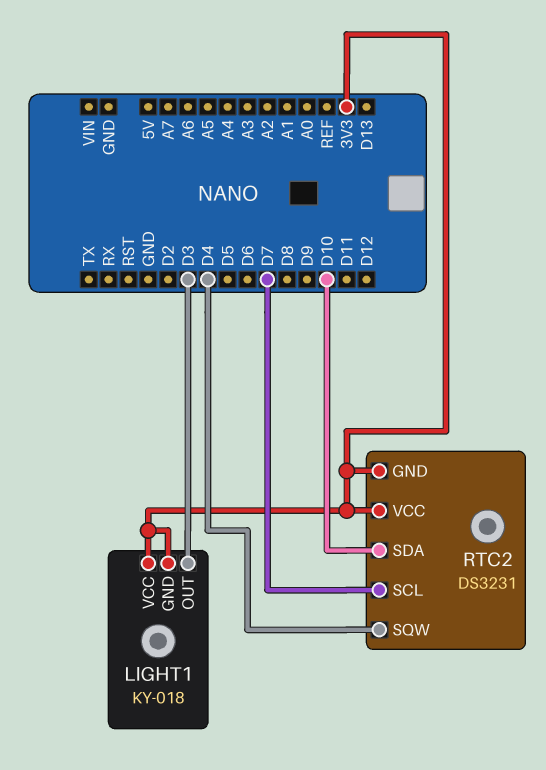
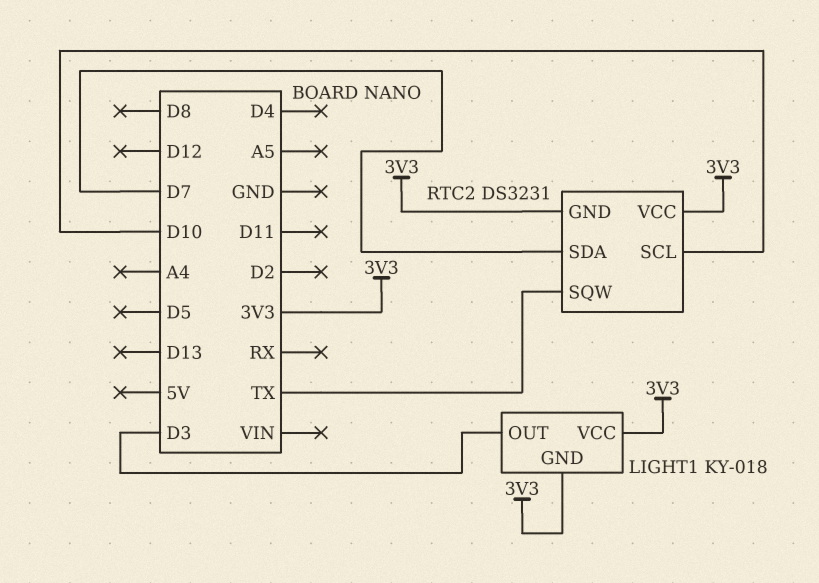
RTC2 pin SCL: D7 -> D10
RTC2 pin SDA: D10 -> D7
RTC2 pin SQW: D4 -> TX

